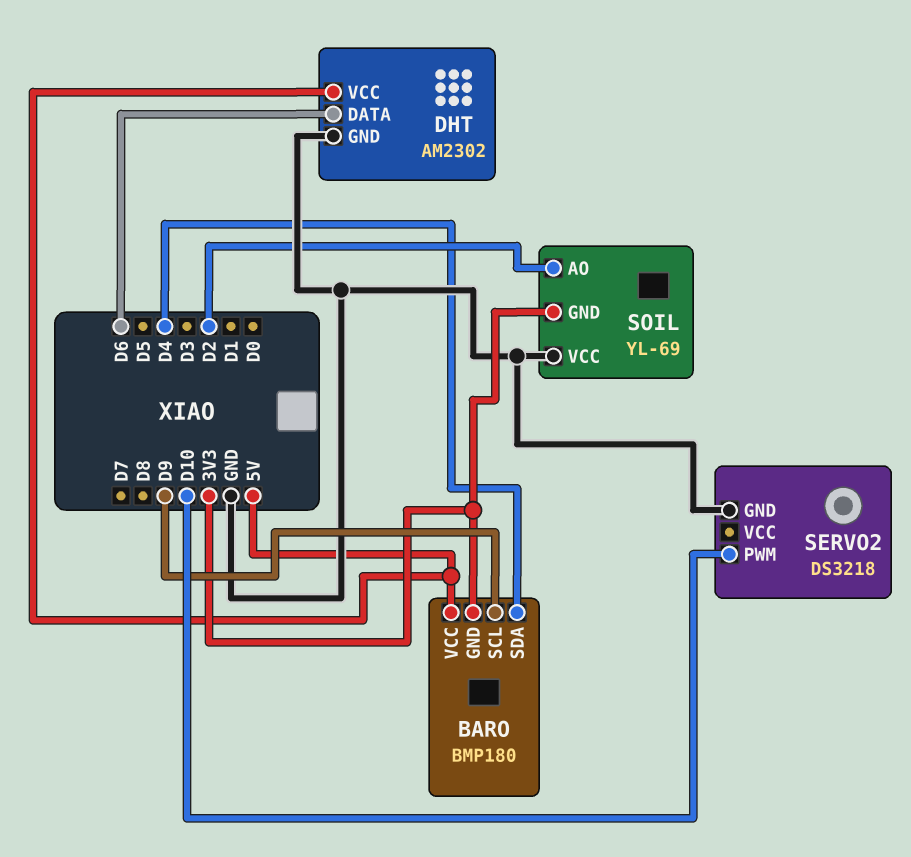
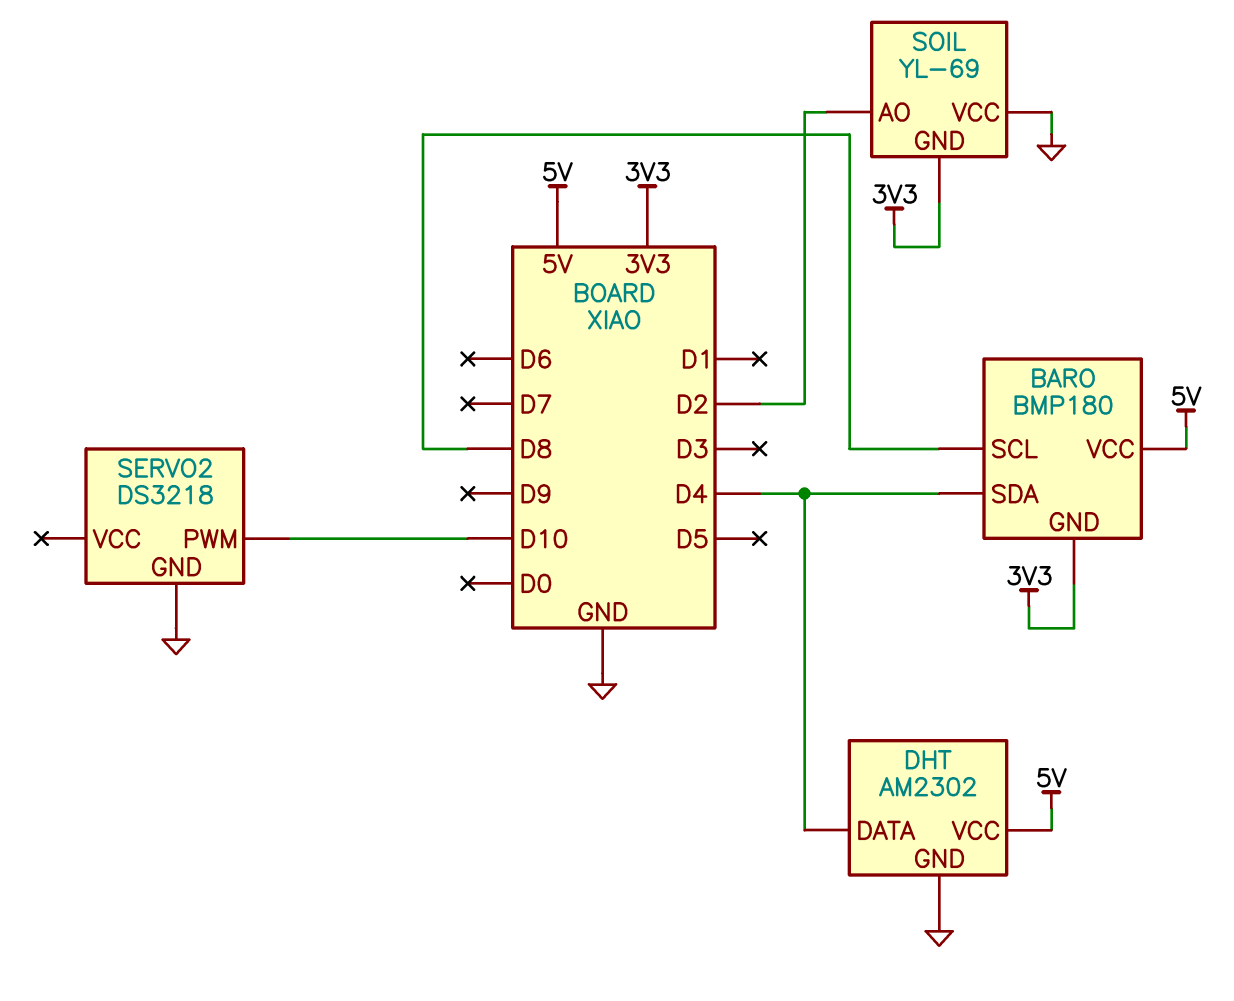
BARO pin SCL: D9 -> D8
DHT pin DATA: D6 -> D4

